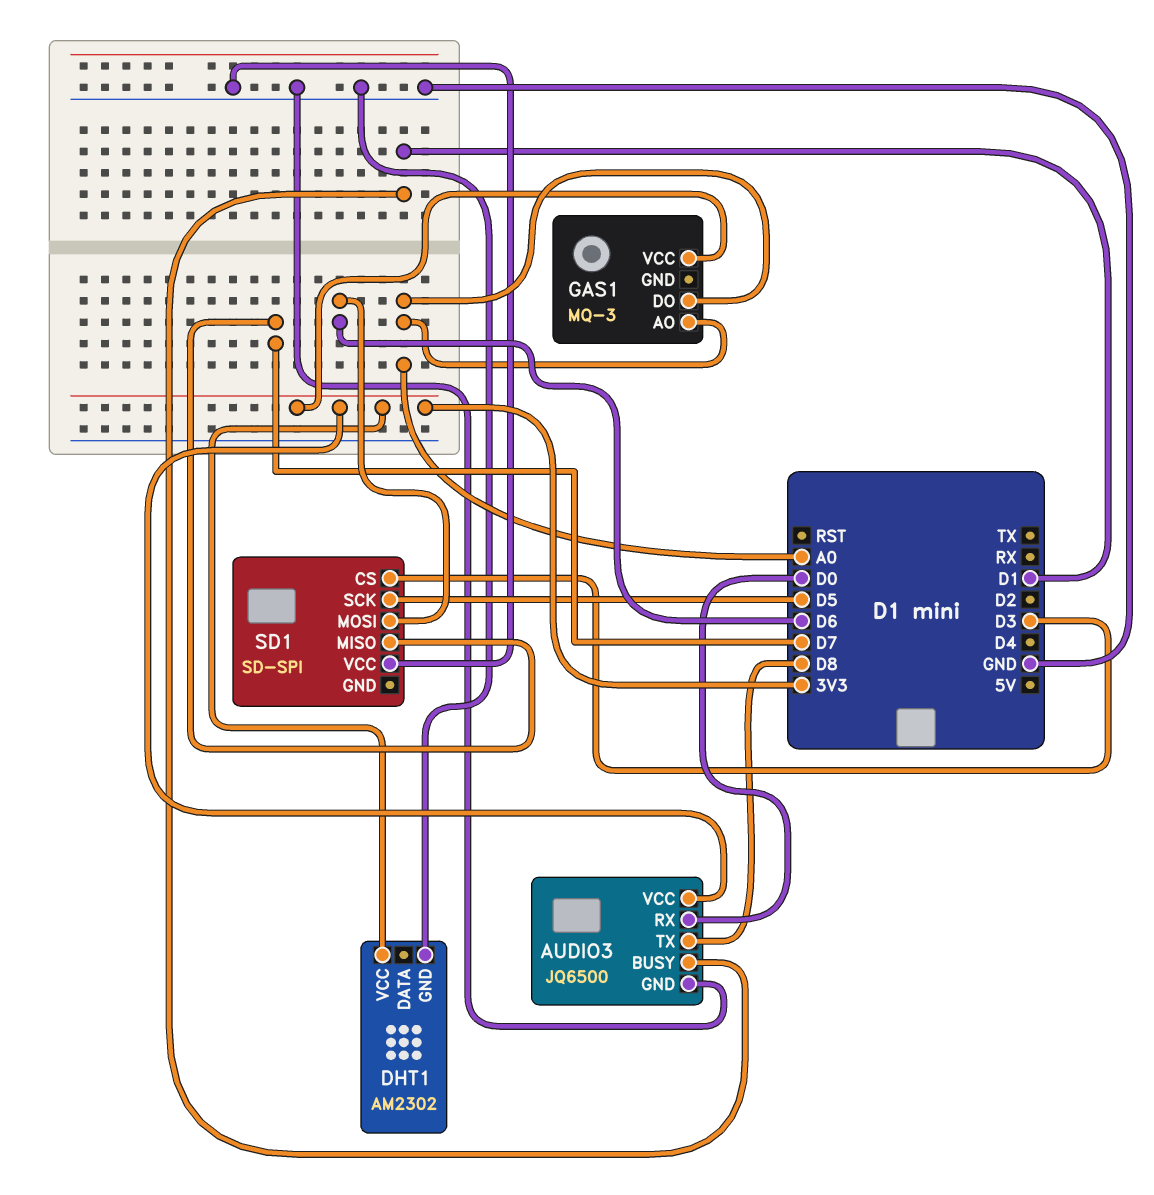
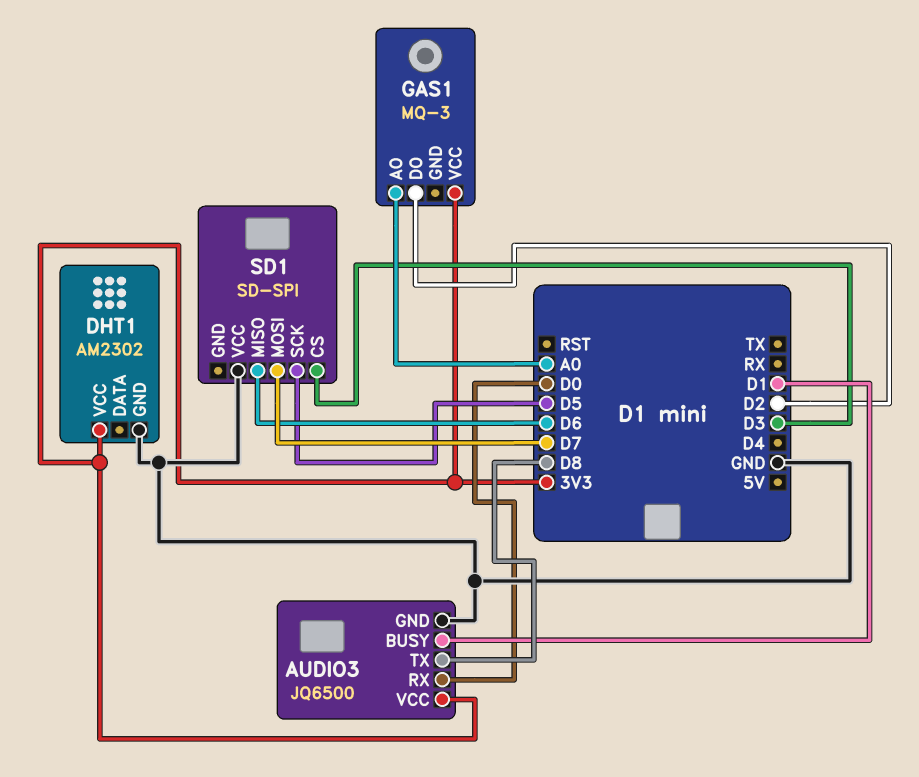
GAS1 pin DO: A0 -> D2
SD1 pin MISO: D7 -> D6
SD1 pin MOSI: D6 -> D7

